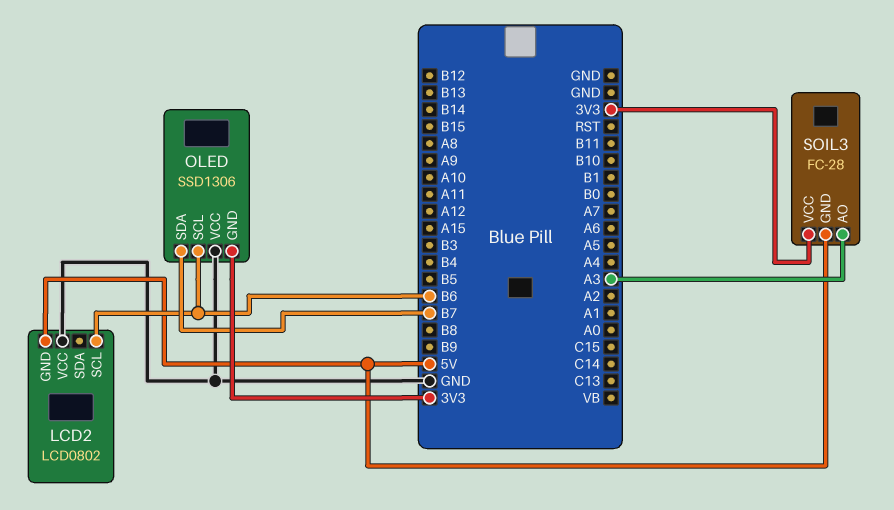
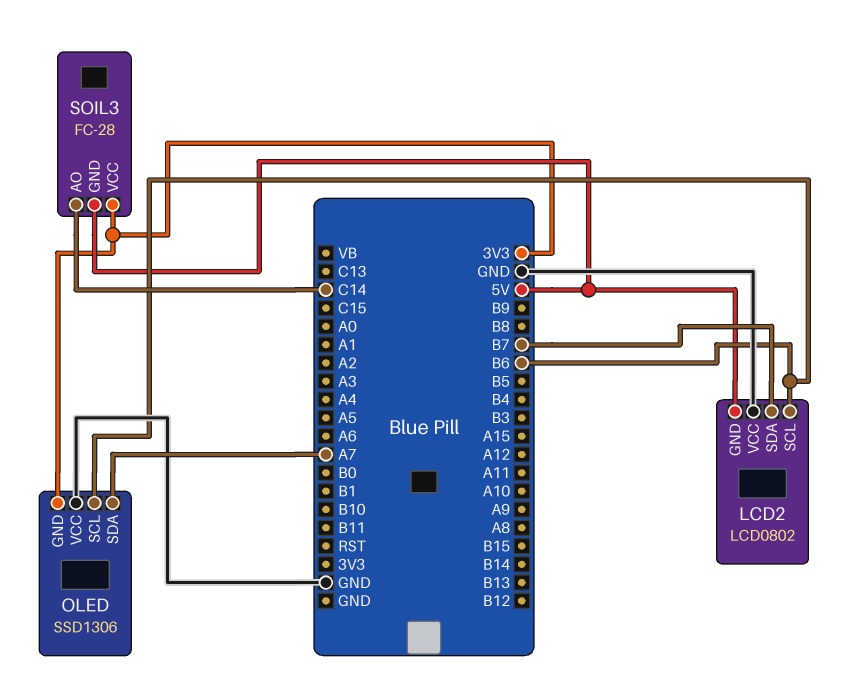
LCD2 pin SDA: none -> B7
OLED pin SDA: B7 -> A7
SOIL3 pin AO: A3 -> C14

